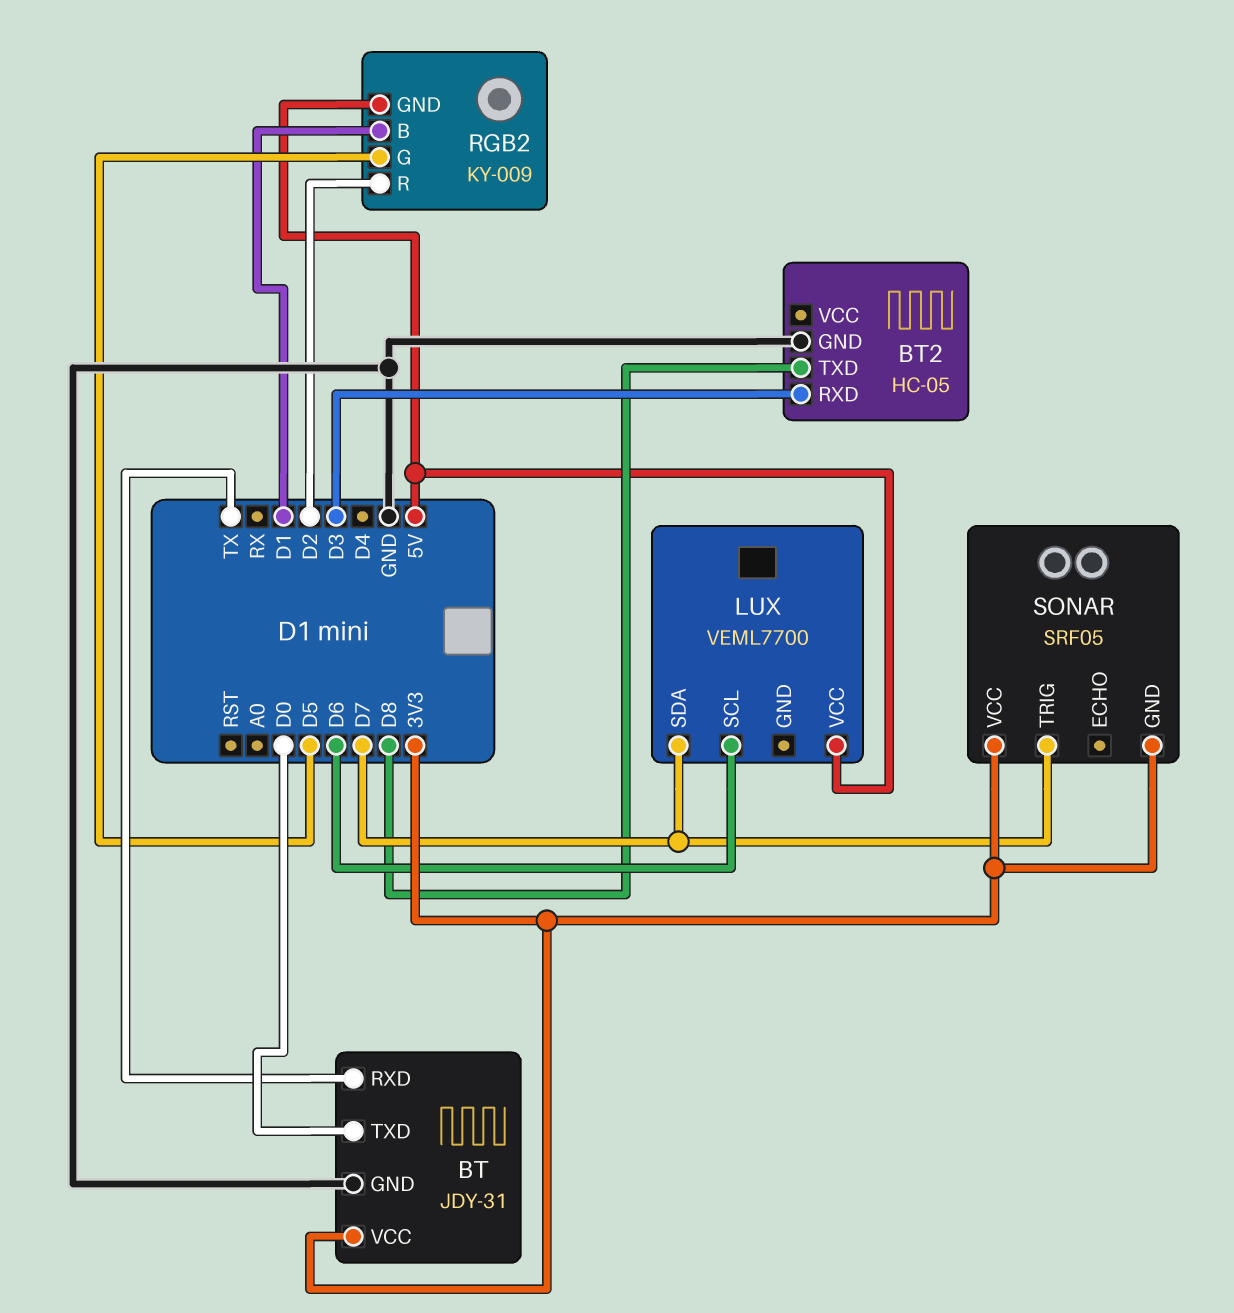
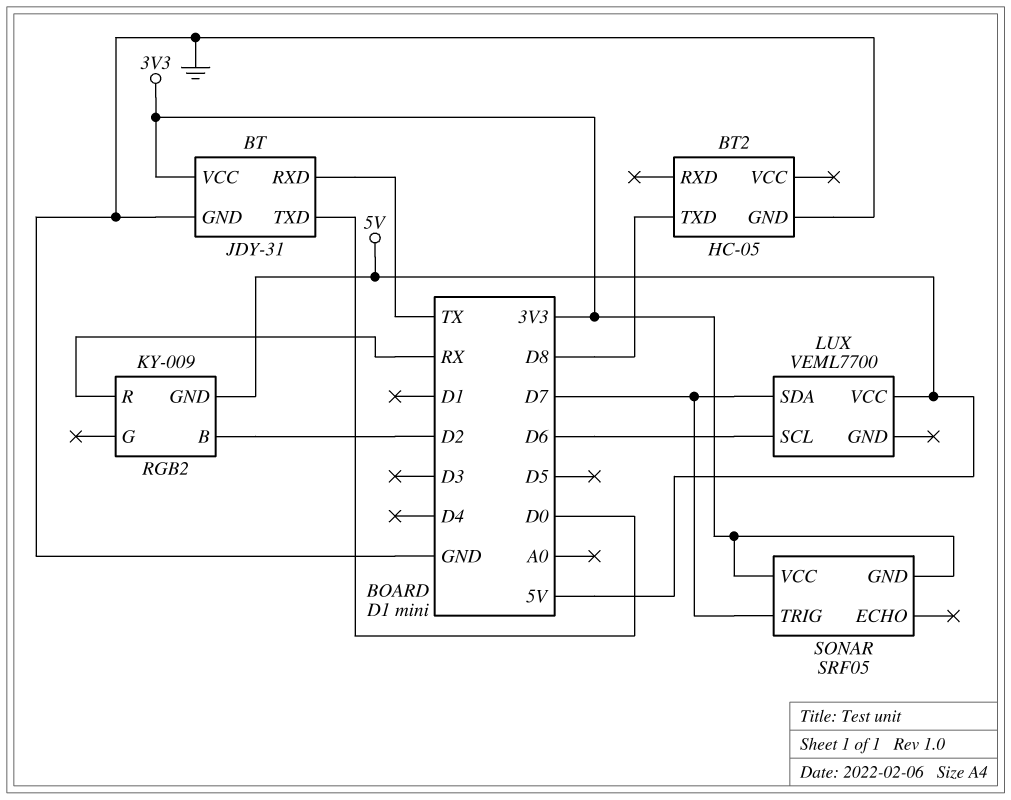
BT2 pin RXD: D3 -> none
RGB2 pin B: D1 -> D2
RGB2 pin G: D5 -> none
RGB2 pin R: D2 -> RX

